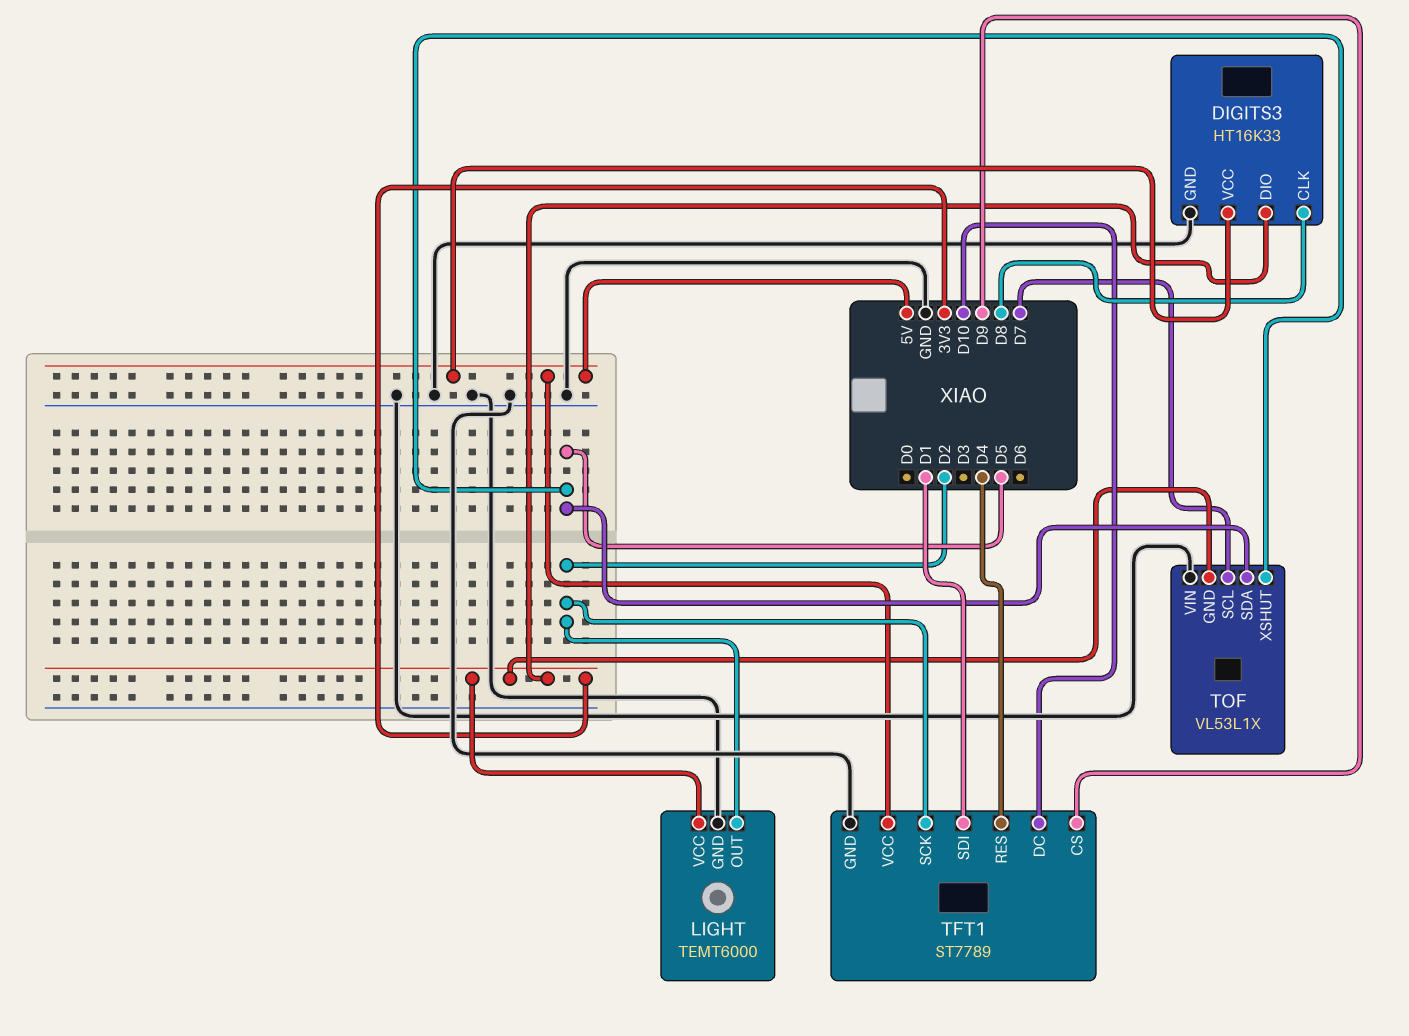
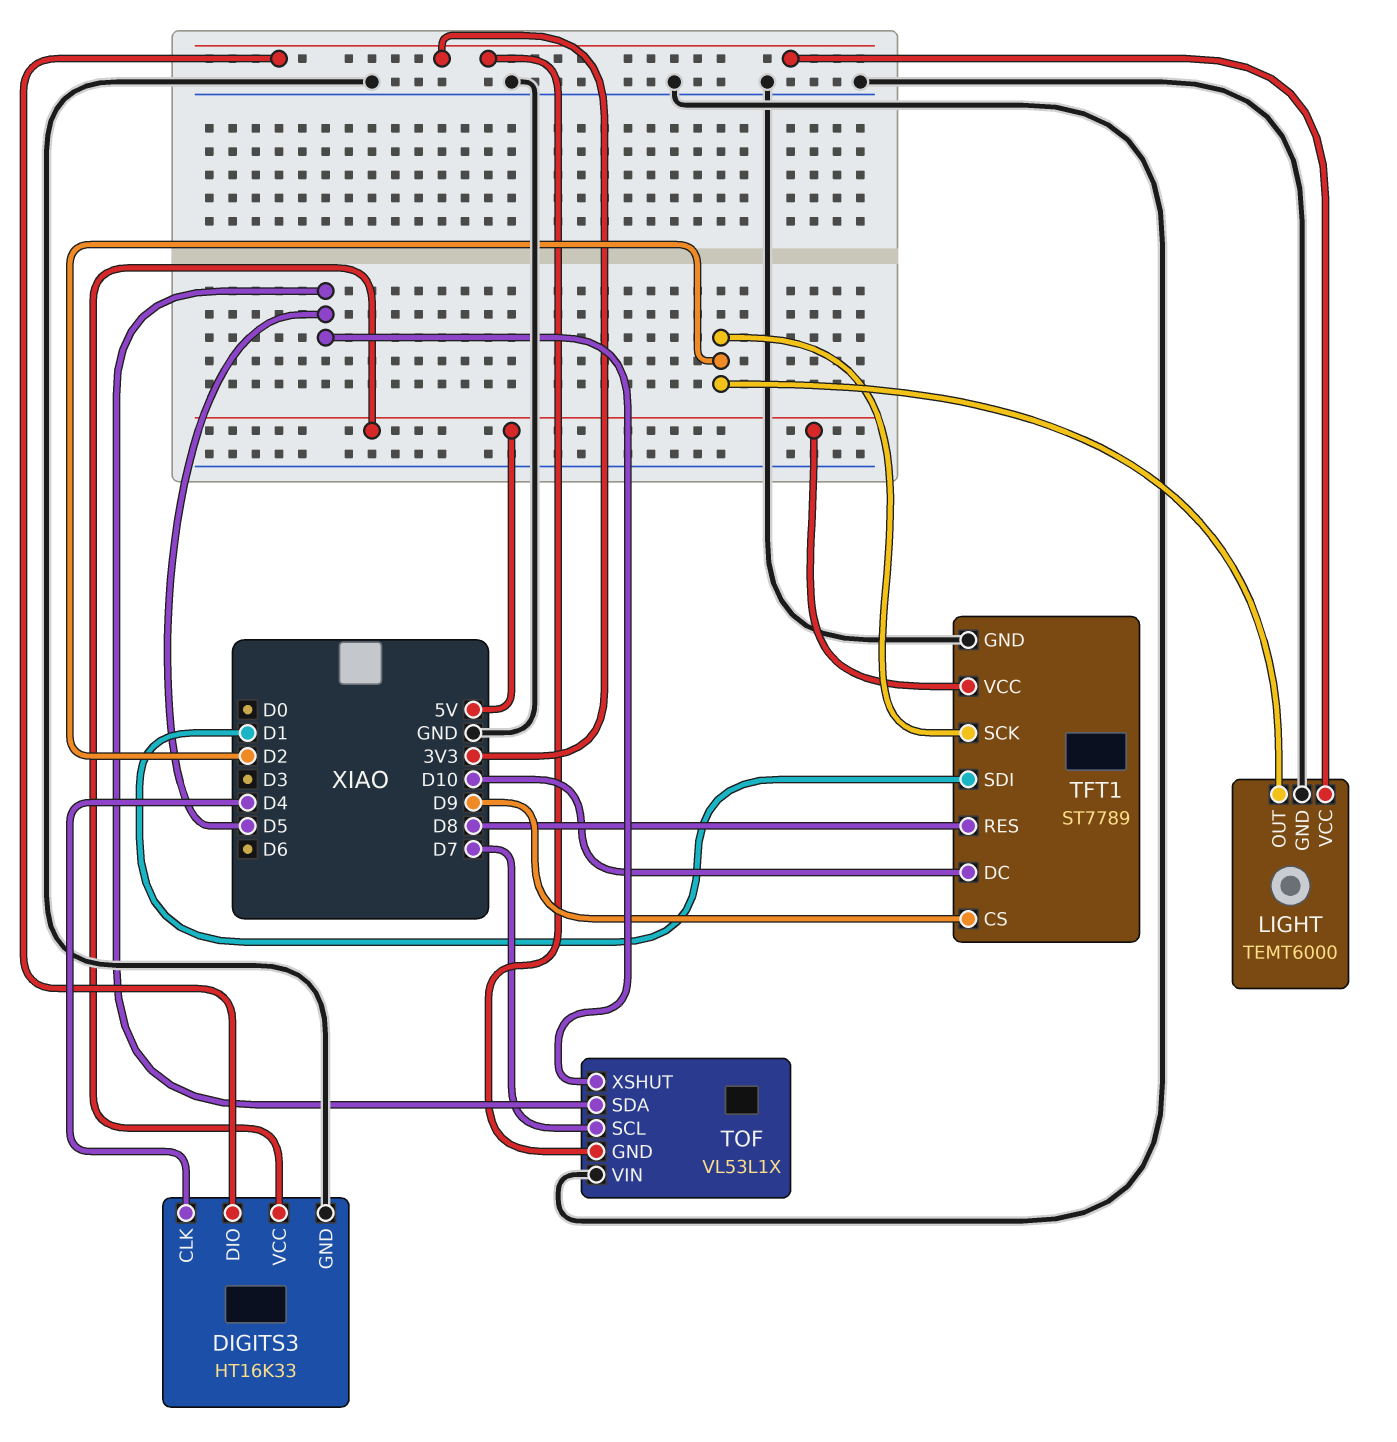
DIGITS3 pin CLK: D8 -> D4
TFT1 pin RES: D4 -> D8

